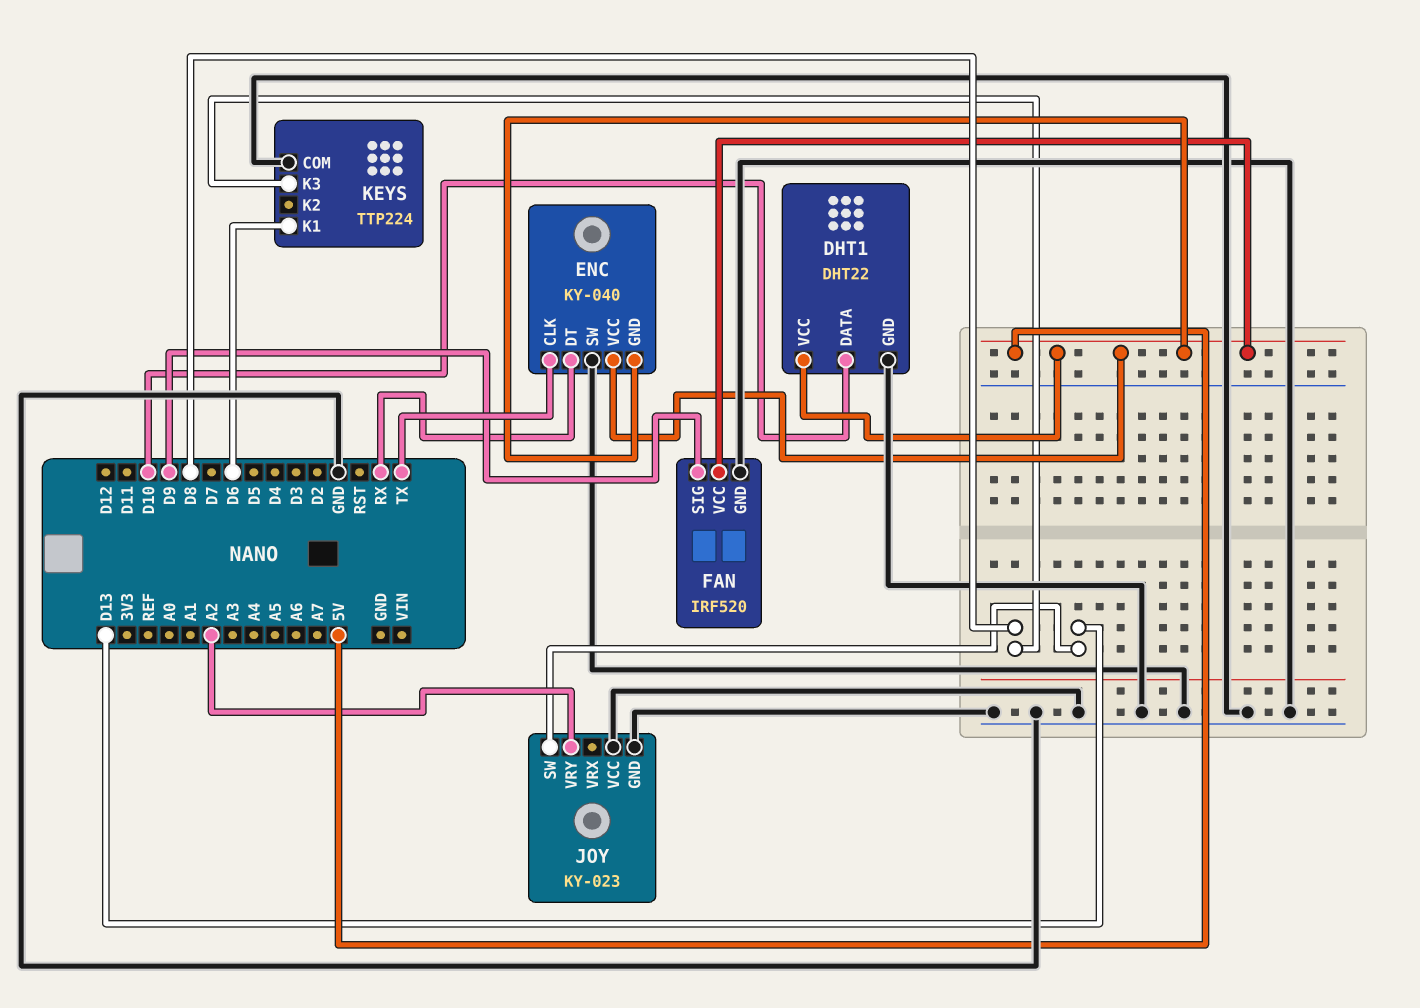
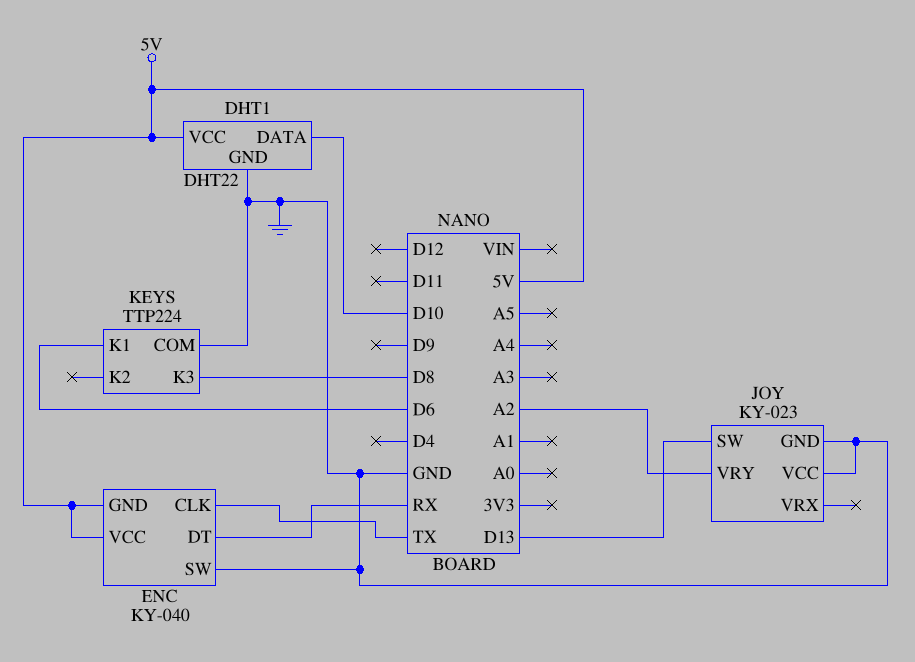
FAN: IRF520 -> none
FAN pin GND: GND -> none
FAN pin SIG: D9 -> none
FAN pin VCC: 5V -> none

